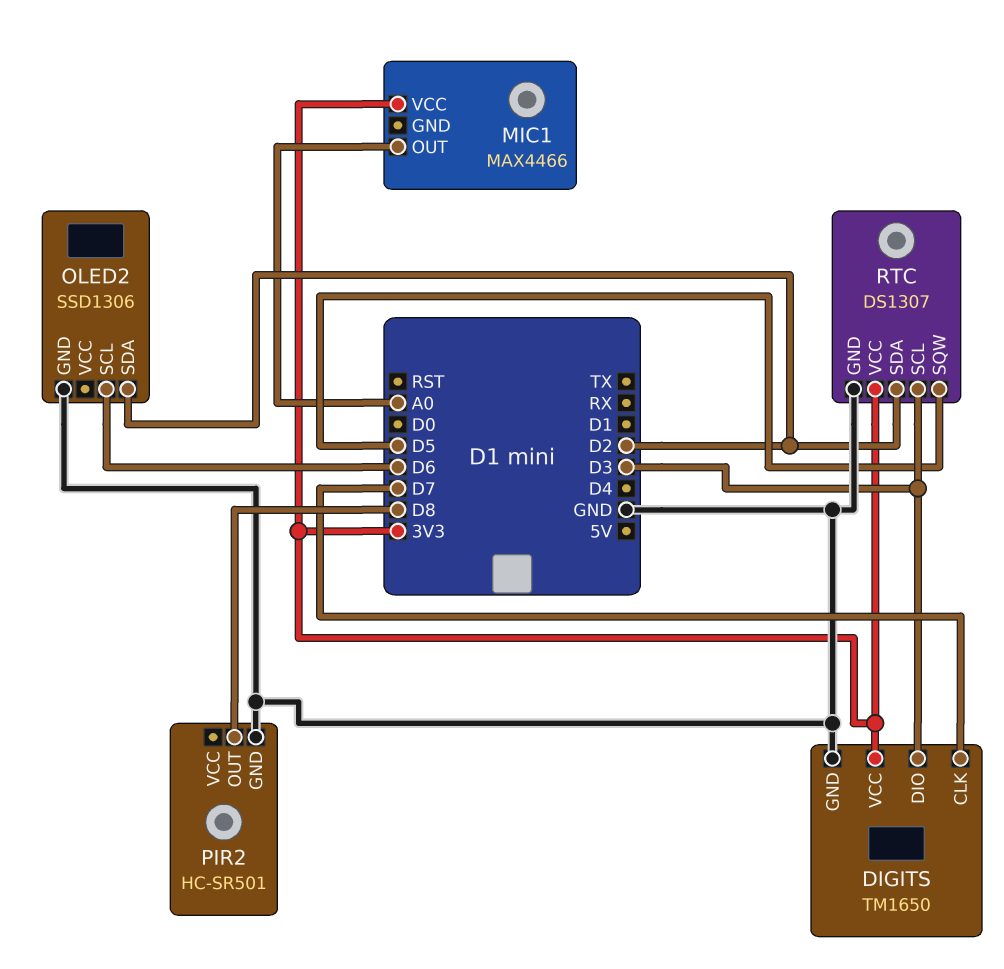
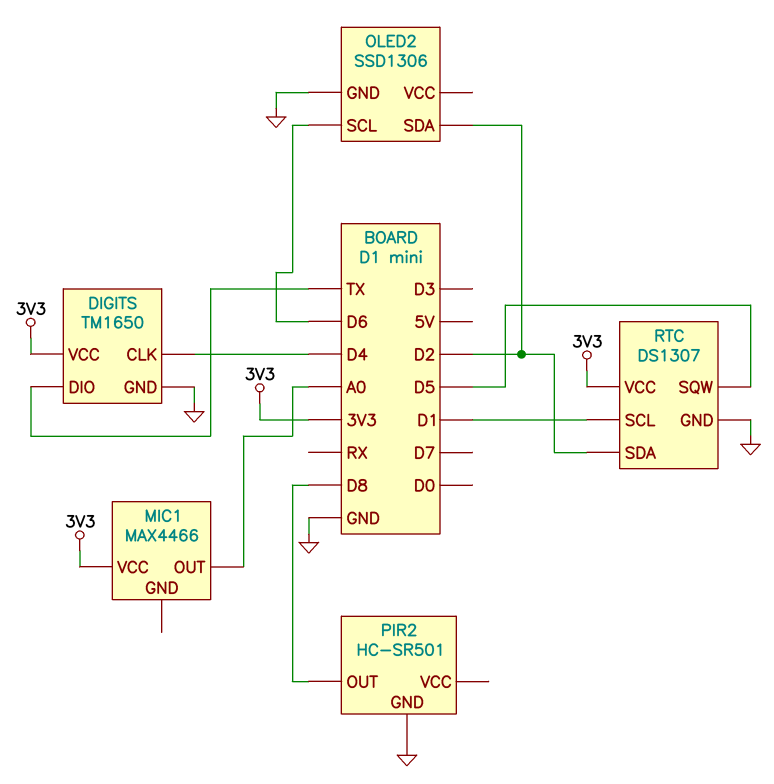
DIGITS pin CLK: D7 -> D4
DIGITS pin DIO: D3 -> TX
RTC pin SCL: D3 -> D1

